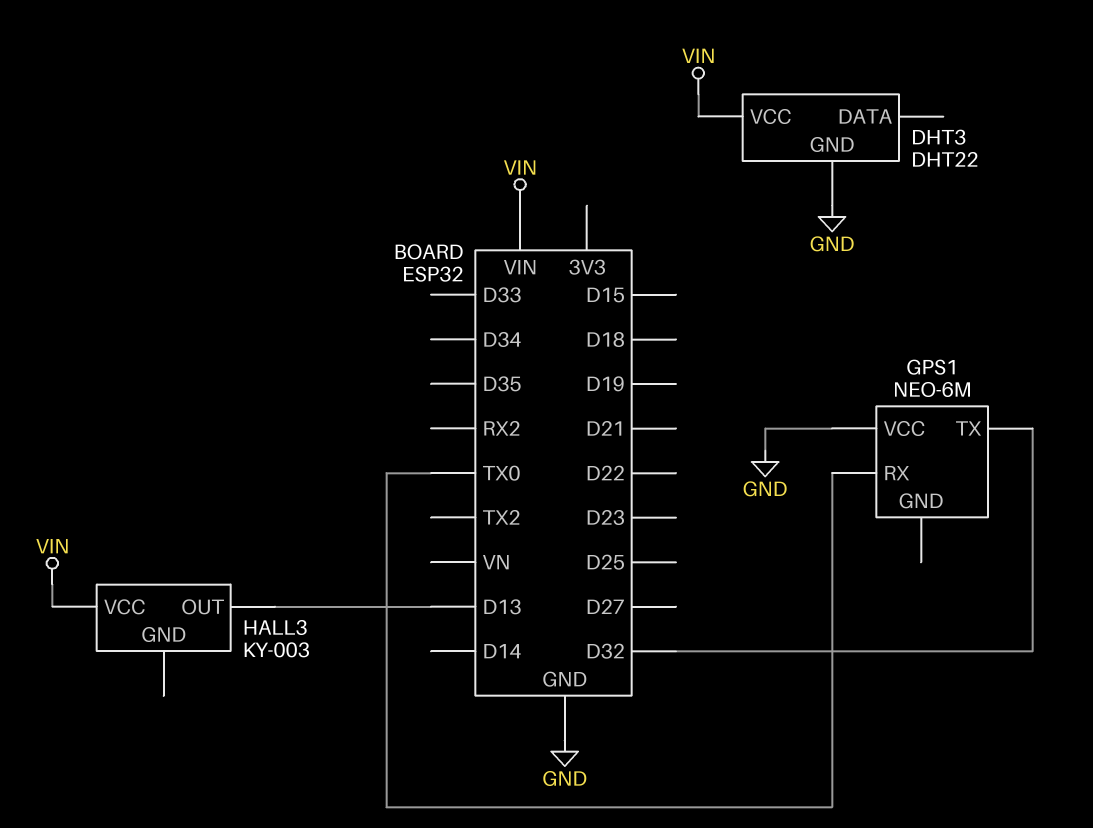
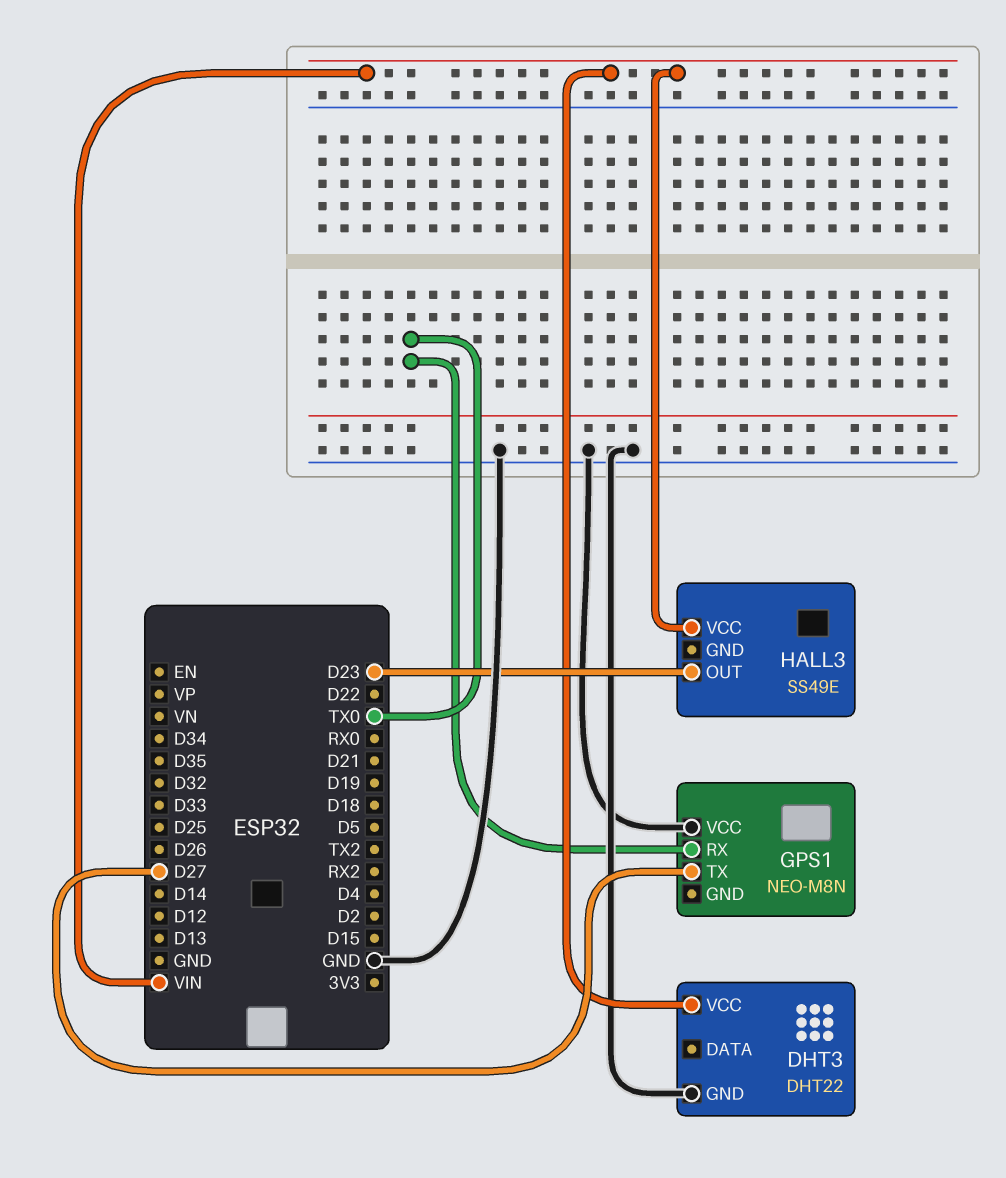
GPS1: NEO-6M -> NEO-M8N
GPS1 pin TX: D32 -> D27
HALL3: KY-003 -> SS49E
HALL3 pin OUT: D13 -> D23

